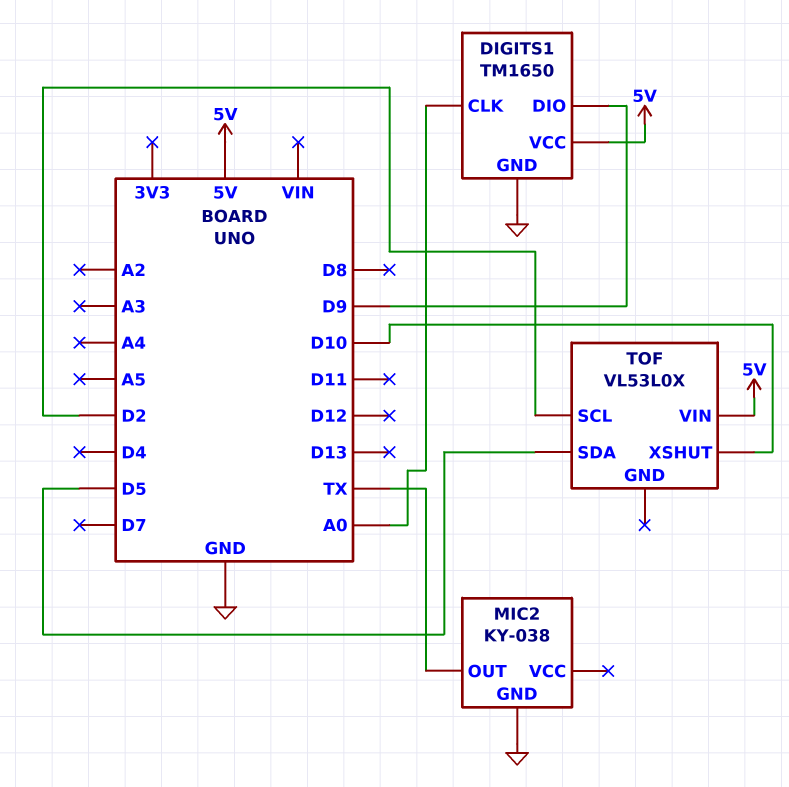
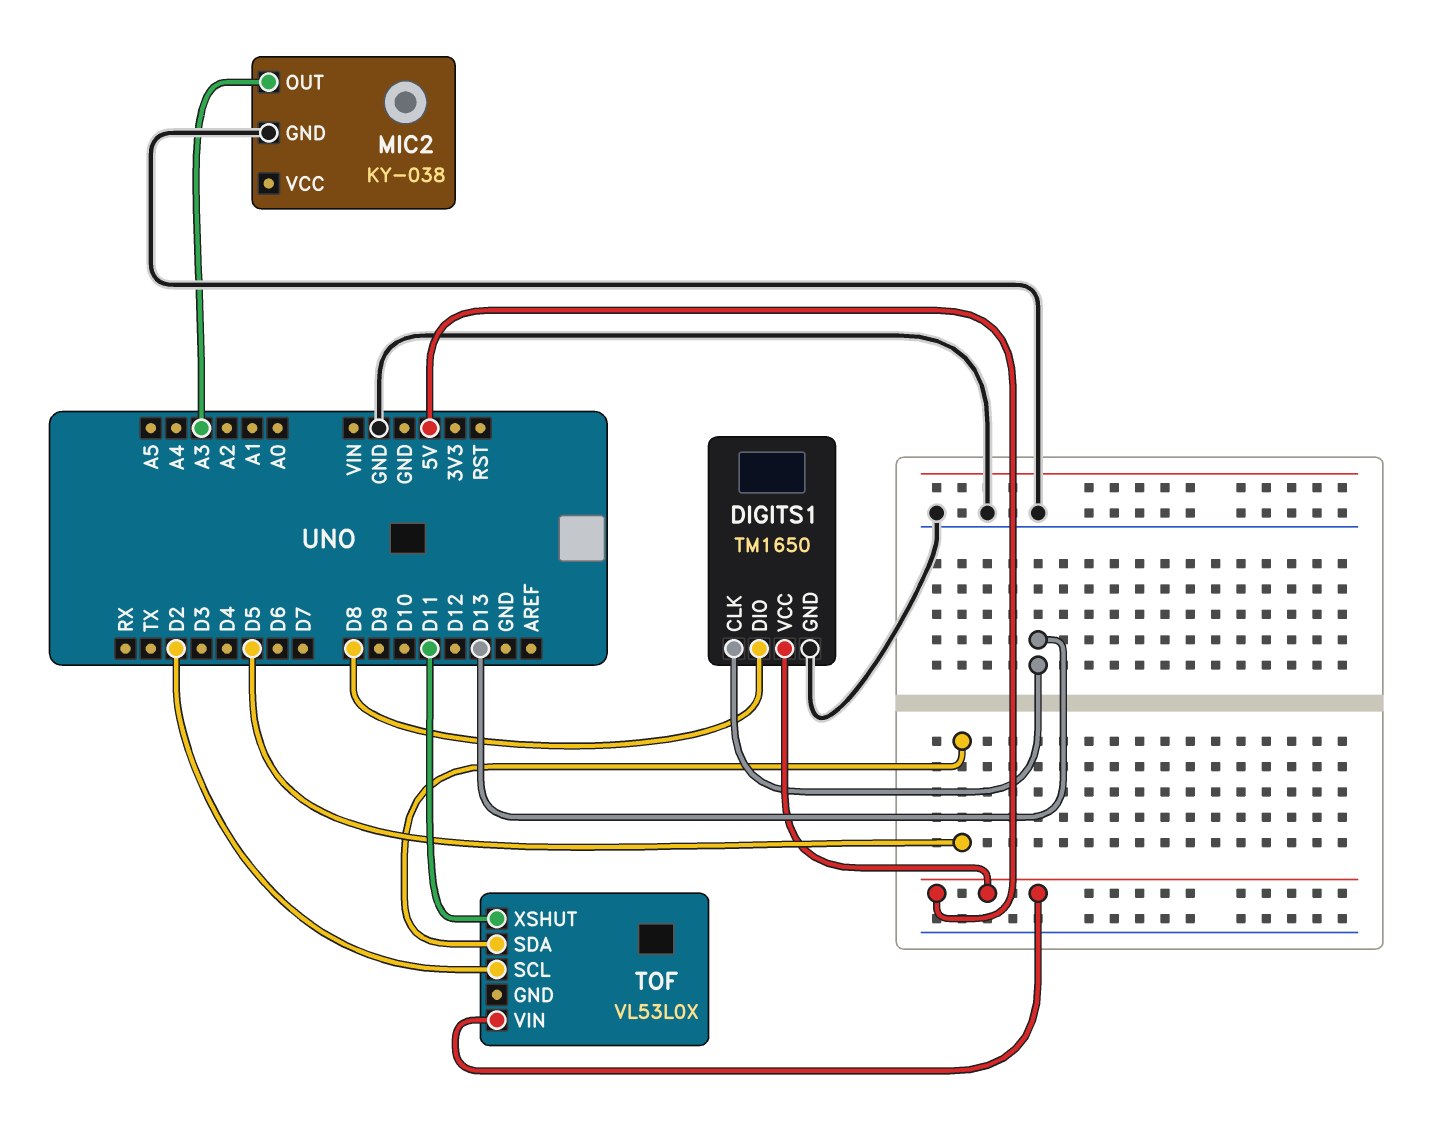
DIGITS1 pin CLK: A0 -> D13
DIGITS1 pin DIO: D9 -> D8
MIC2 pin OUT: TX -> A3
TOF pin XSHUT: D10 -> D11

